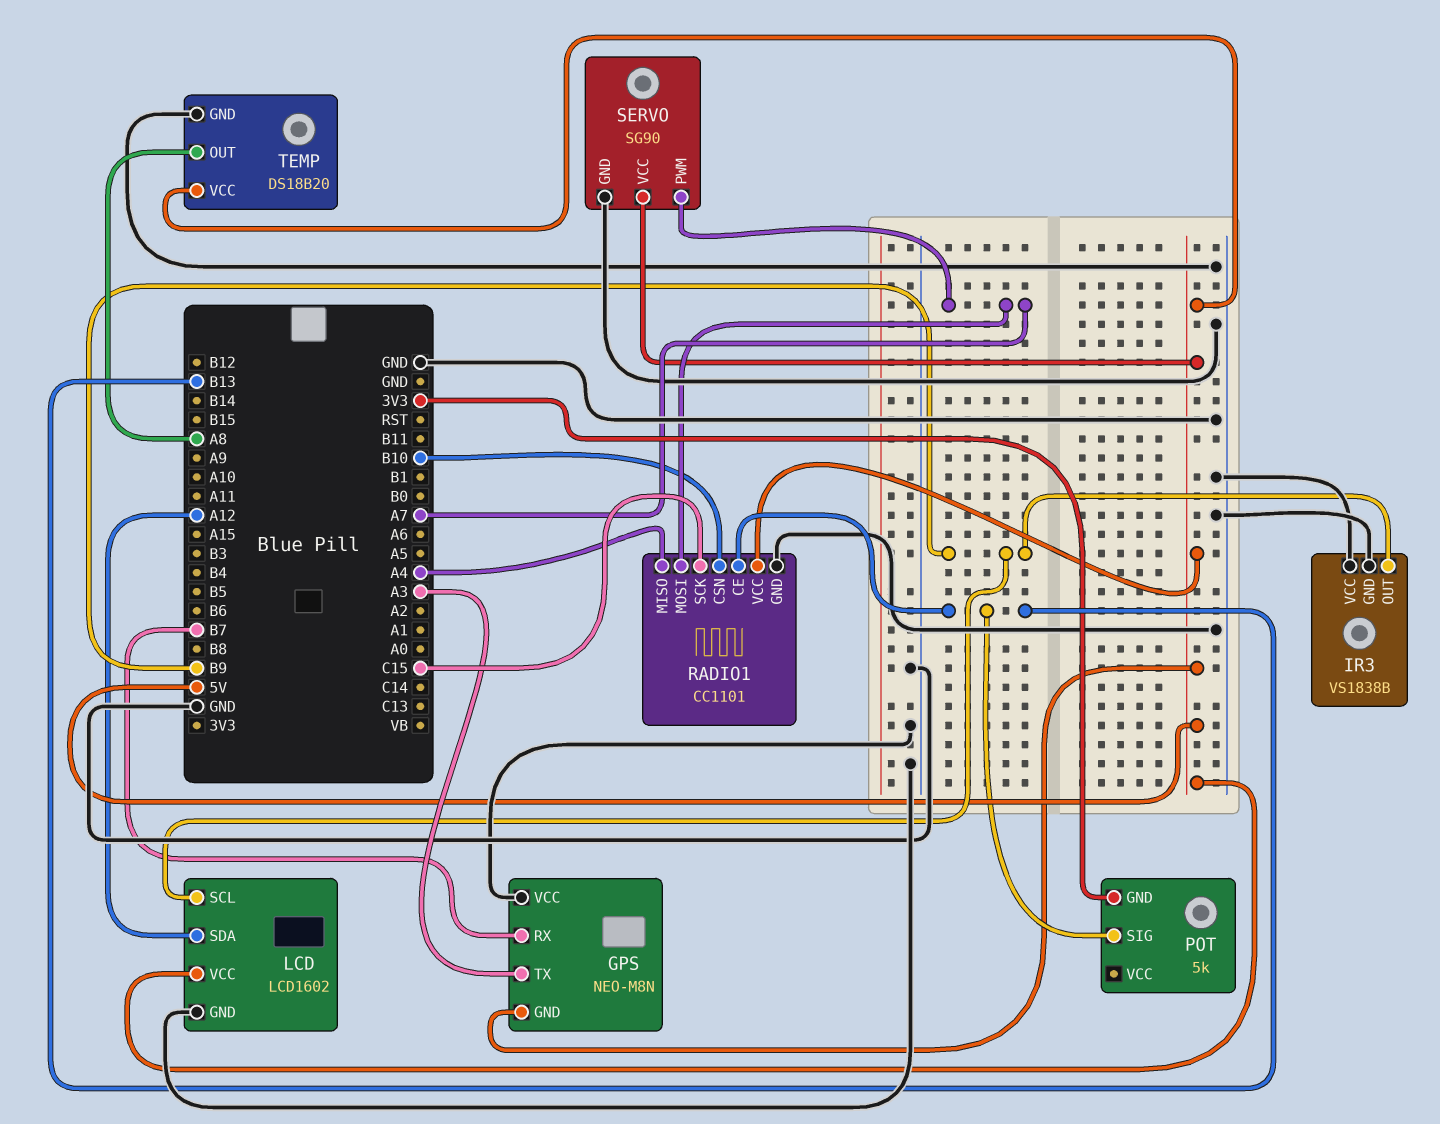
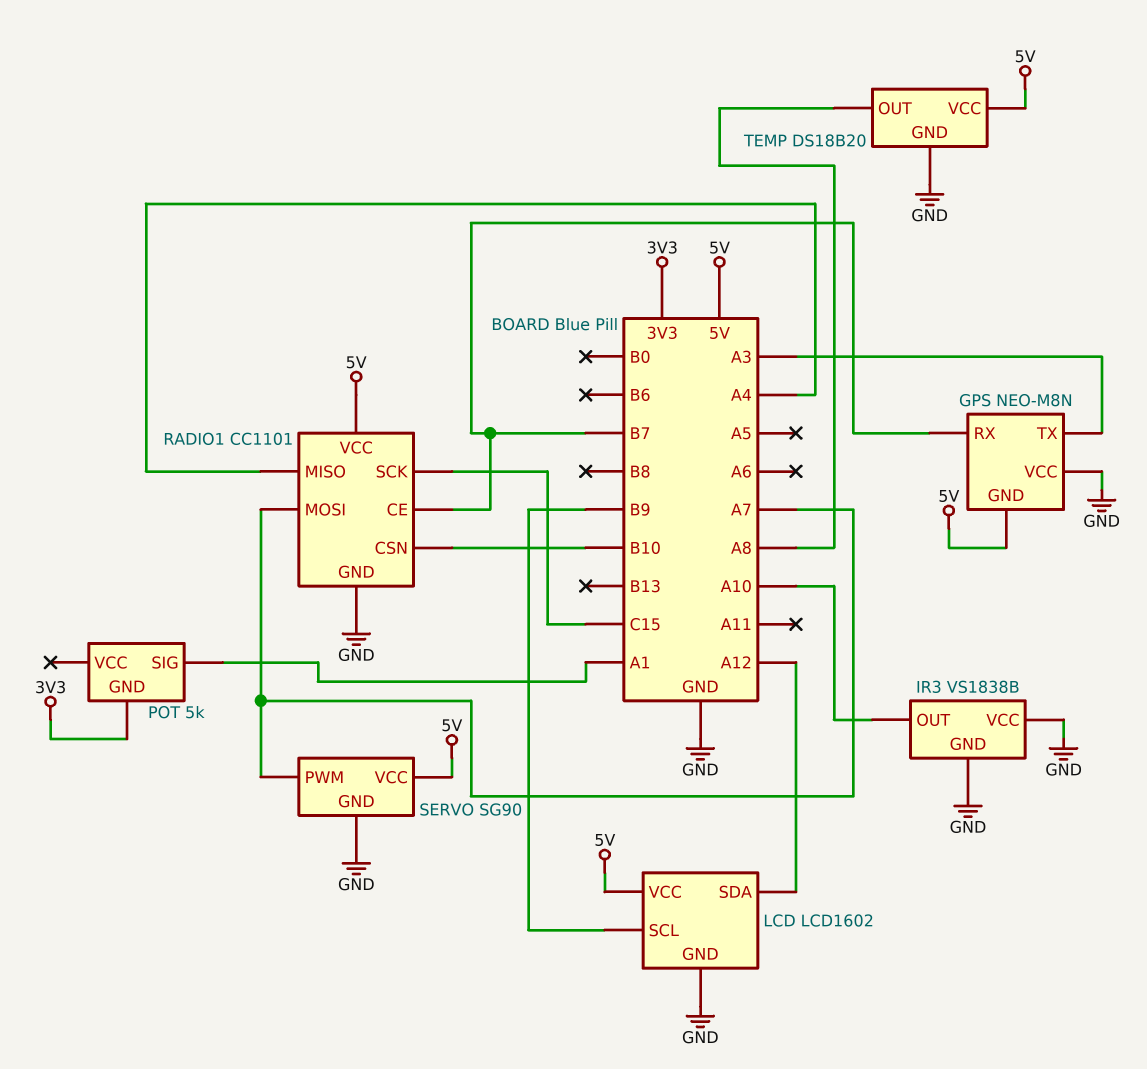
IR3 pin OUT: B9 -> A10
POT pin SIG: B13 -> A1
RADIO1 pin CE: B13 -> B7

